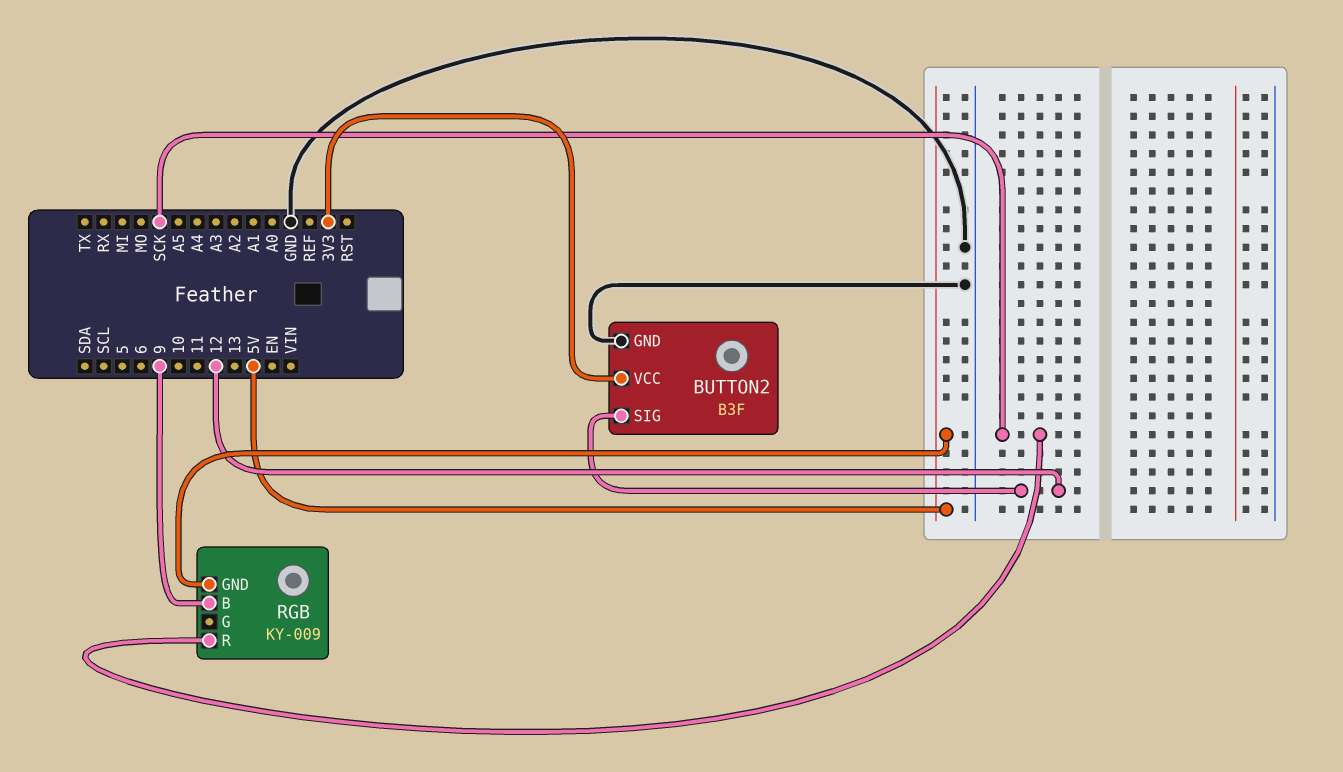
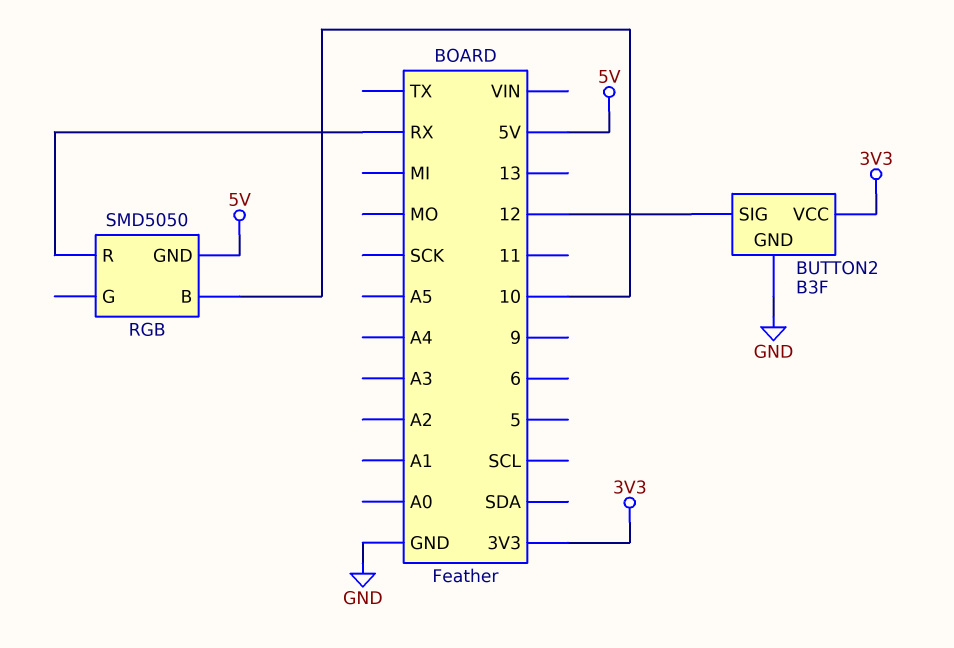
RGB: KY-009 -> SMD5050
RGB pin B: 9 -> 10
RGB pin R: SCK -> RX

